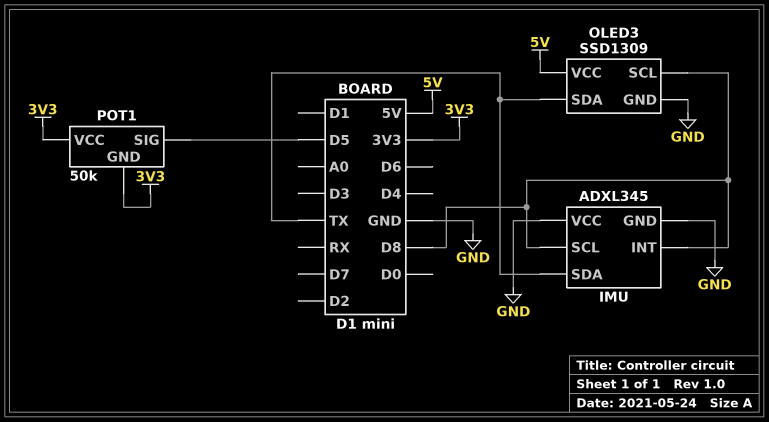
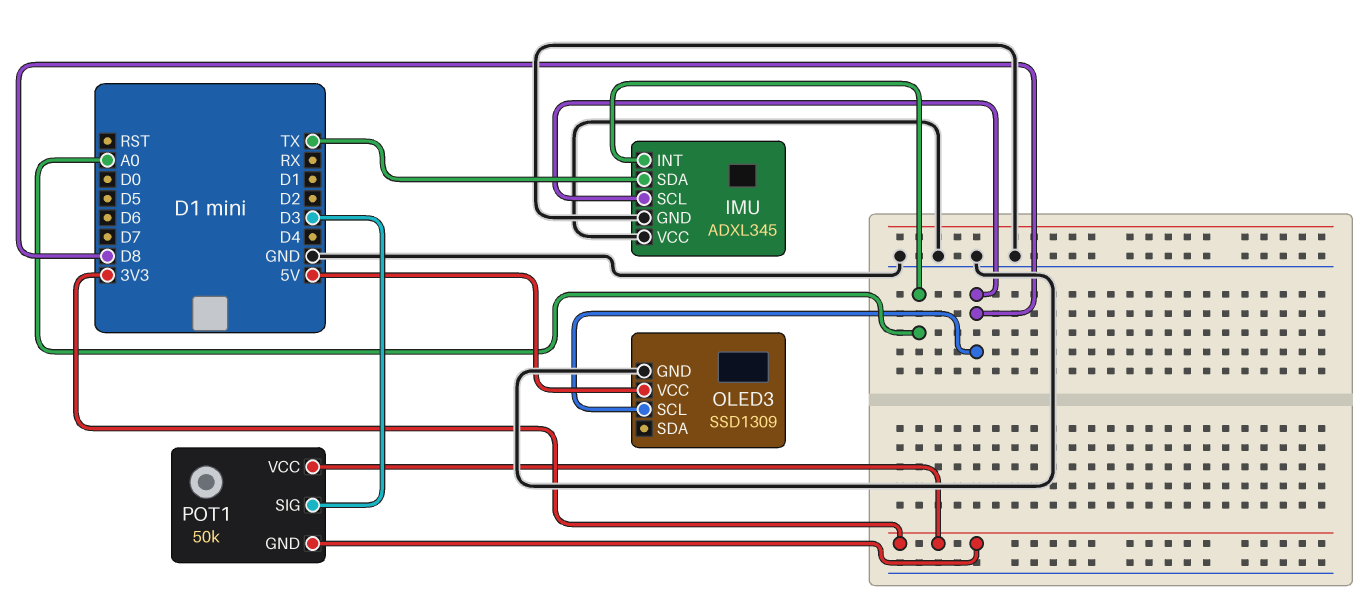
IMU pin INT: D8 -> A0
OLED3 pin SDA: TX -> none
POT1 pin SIG: D5 -> D3

